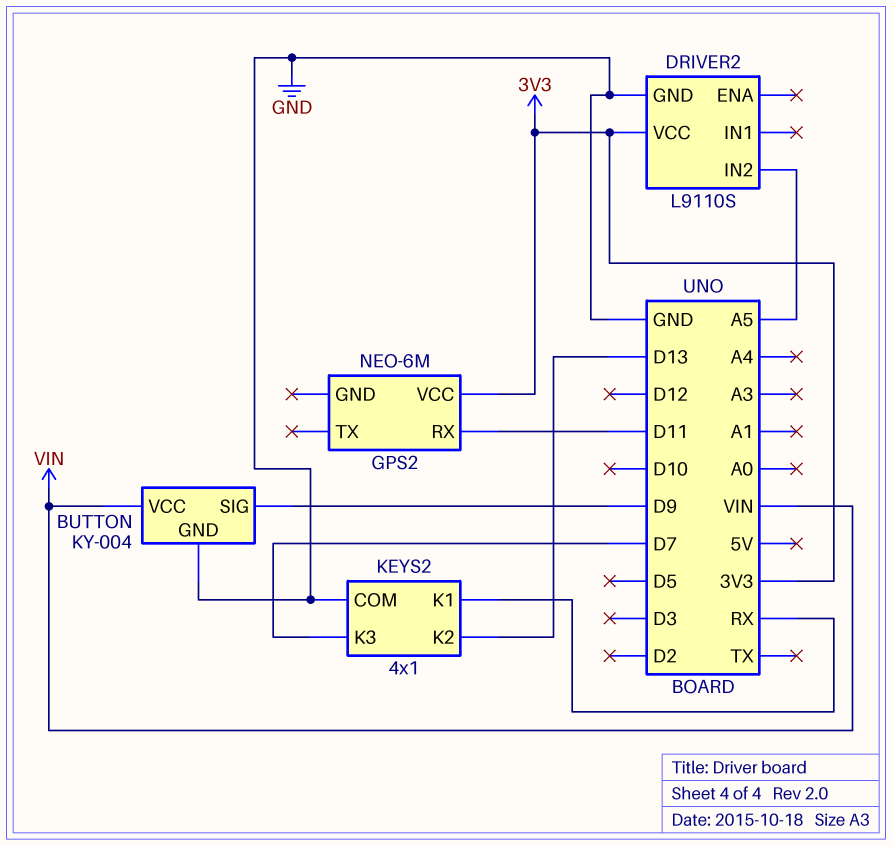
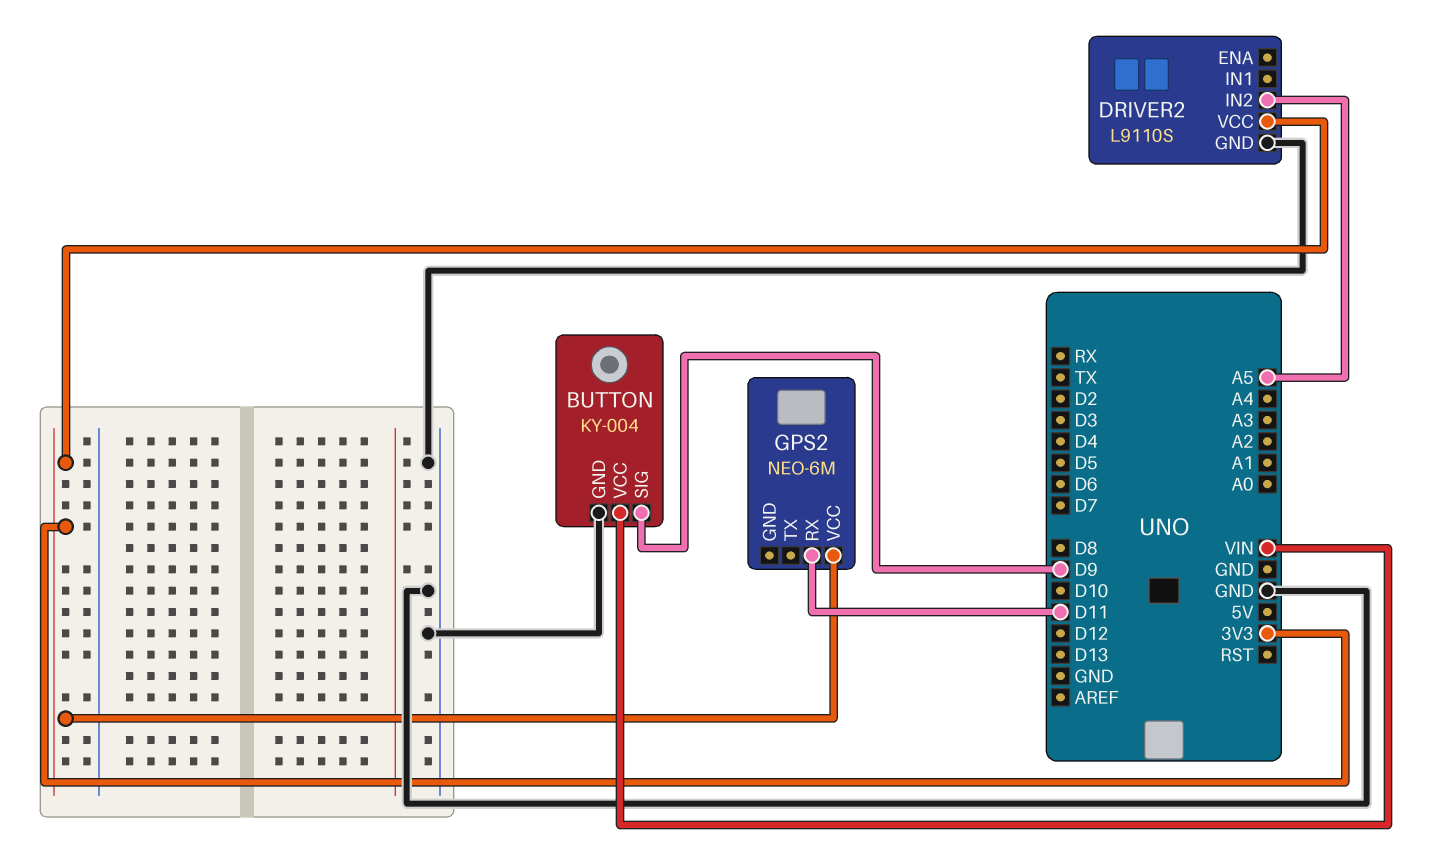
KEYS2: 4x1 -> none
KEYS2 pin COM: GND -> none
KEYS2 pin K1: RX -> none
KEYS2 pin K2: D13 -> none
KEYS2 pin K3: D7 -> none

